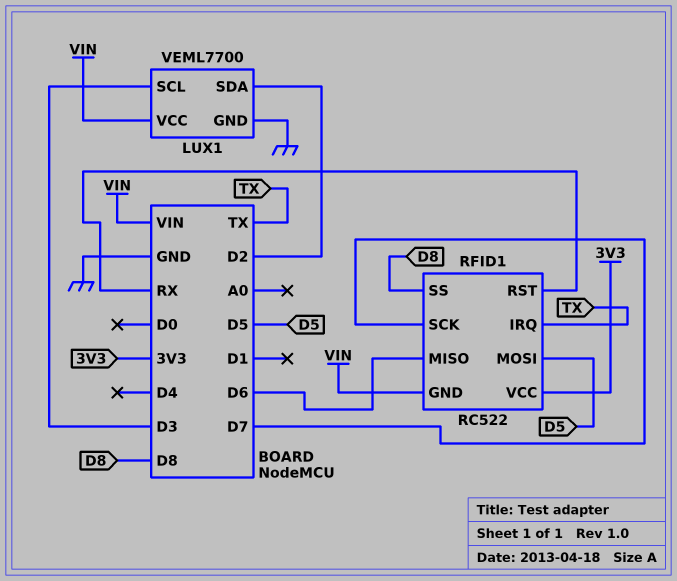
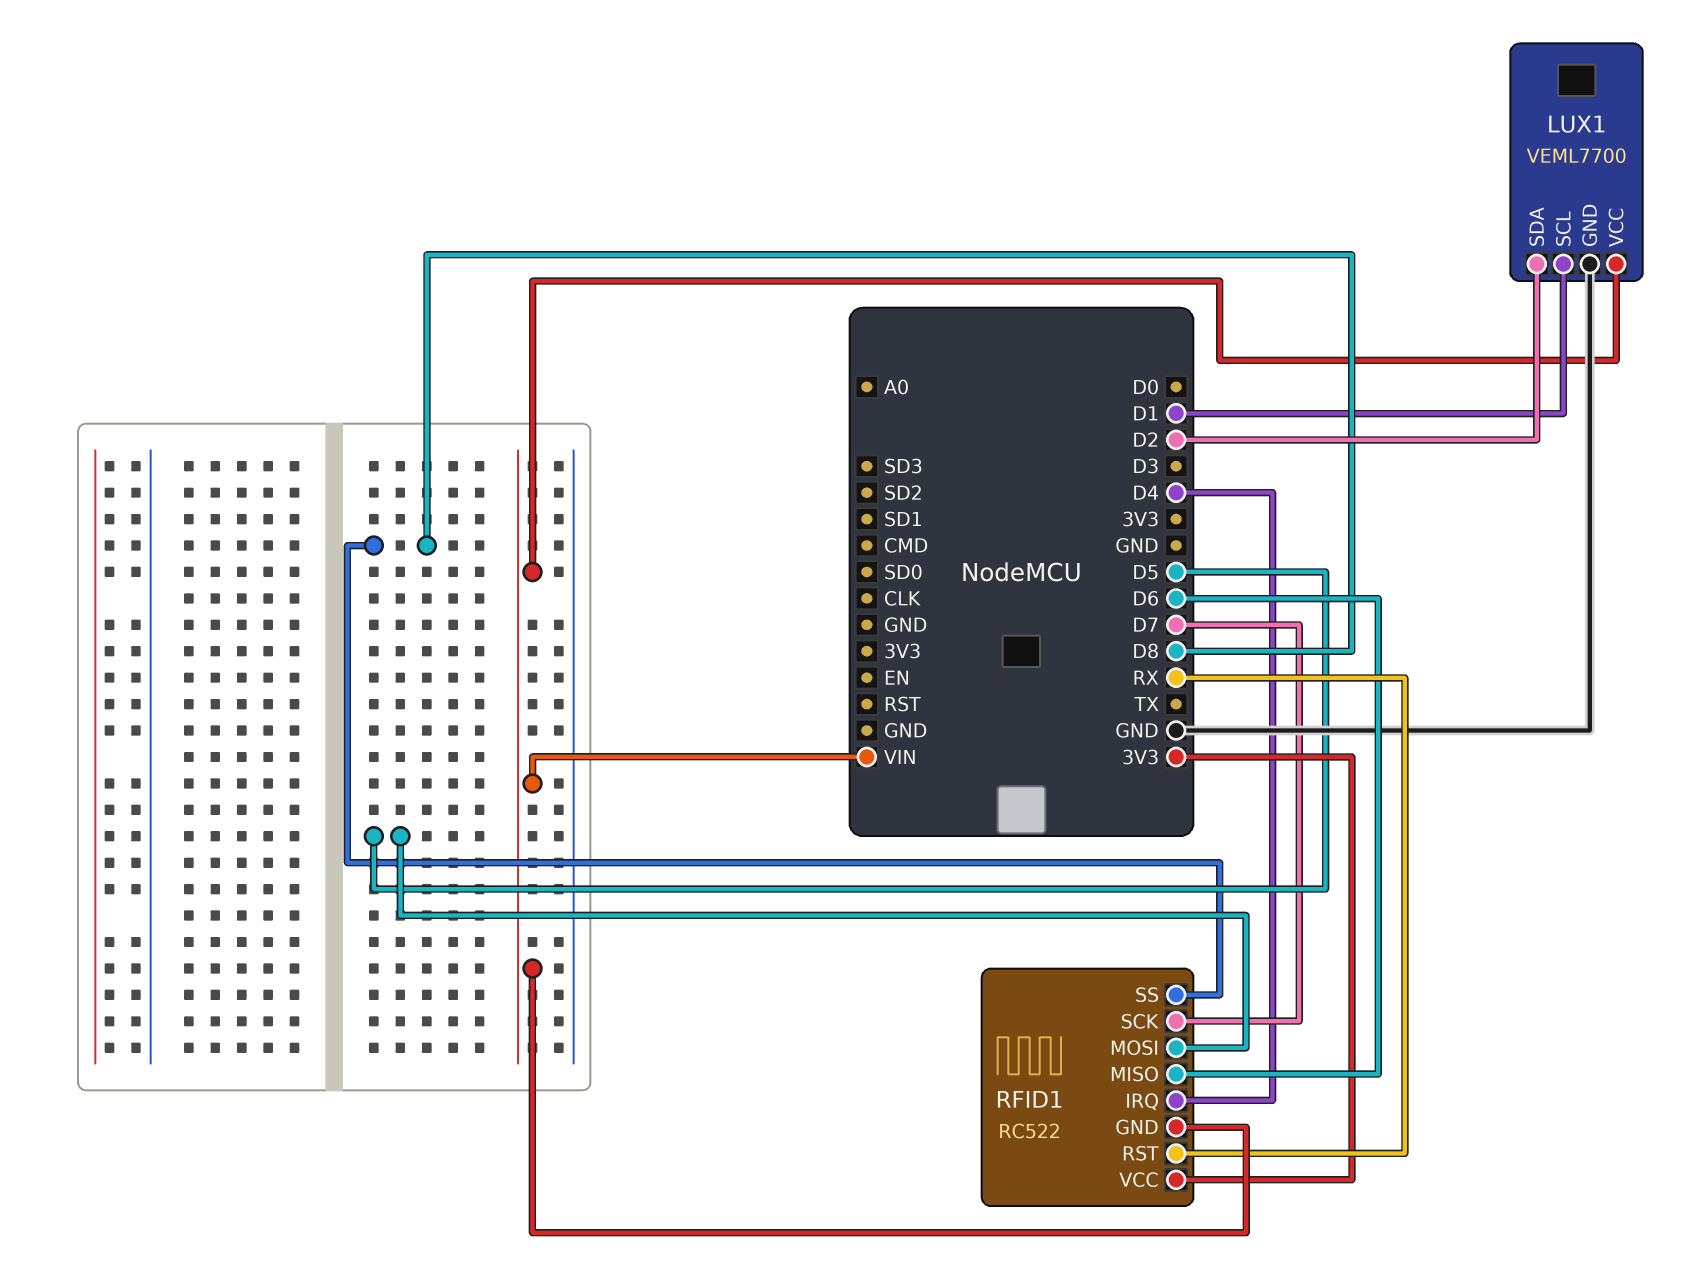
LUX1 pin SCL: D3 -> D1
RFID1 pin IRQ: TX -> D4

